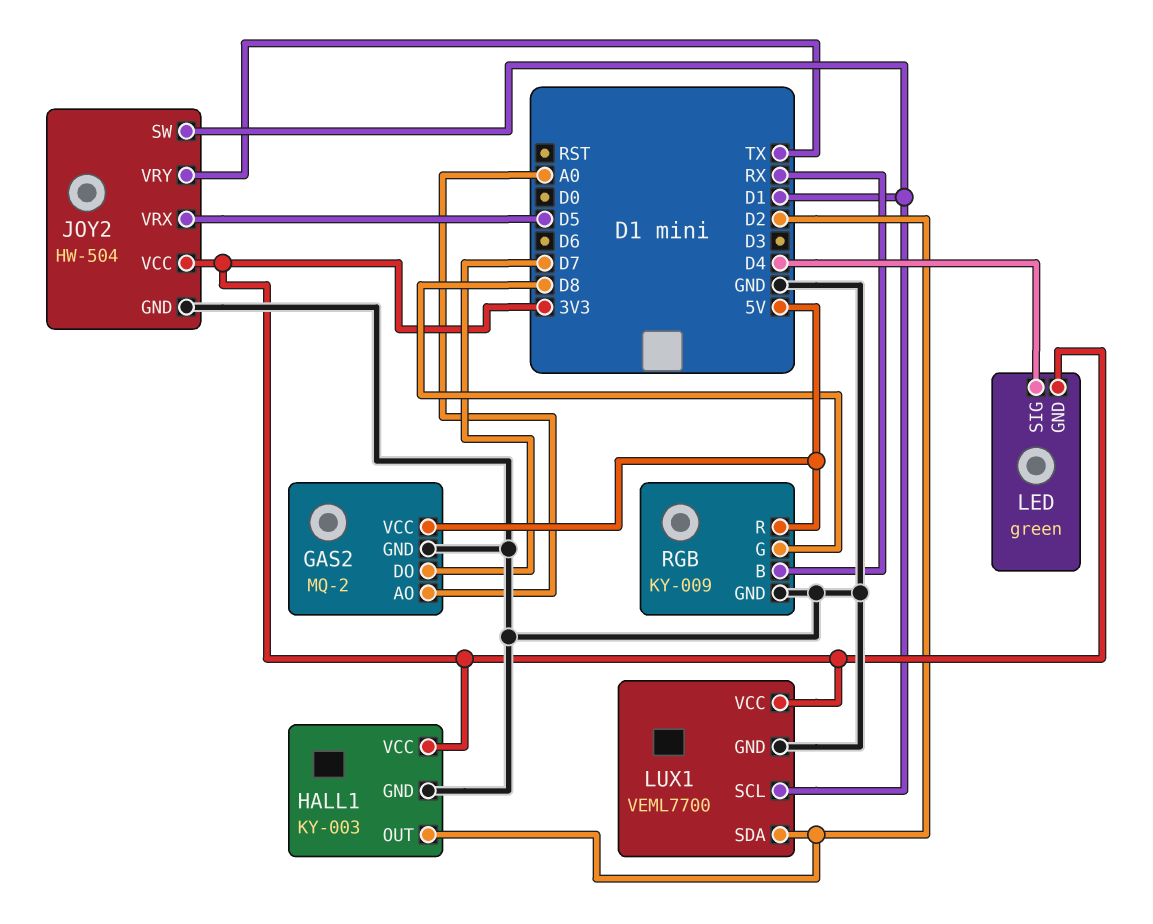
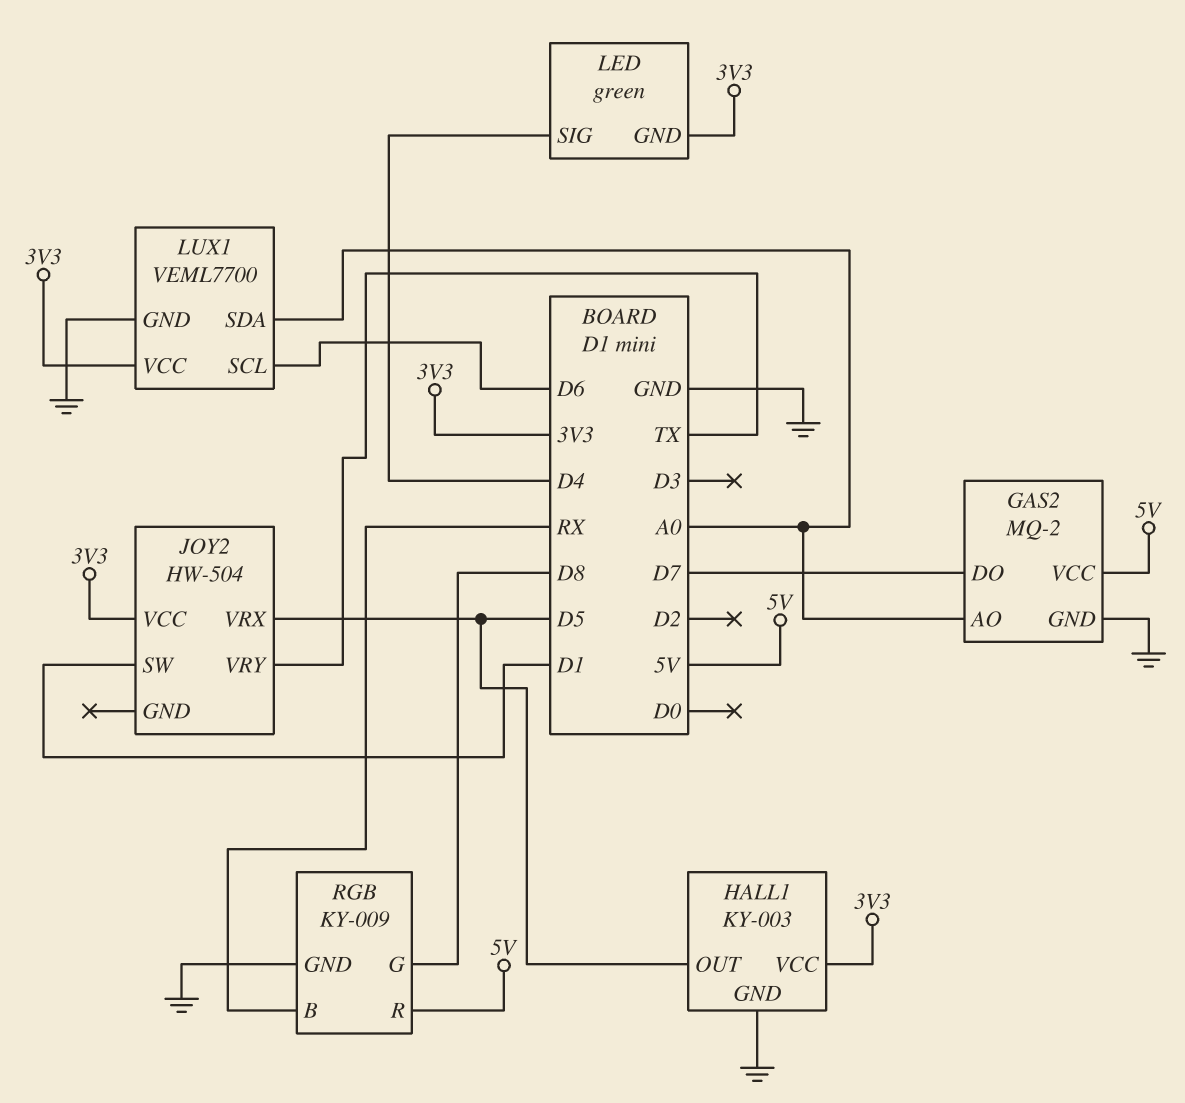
HALL1 pin OUT: D2 -> D5
JOY2 pin GND: GND -> none
LUX1 pin SCL: D1 -> D6
LUX1 pin SDA: D2 -> A0

